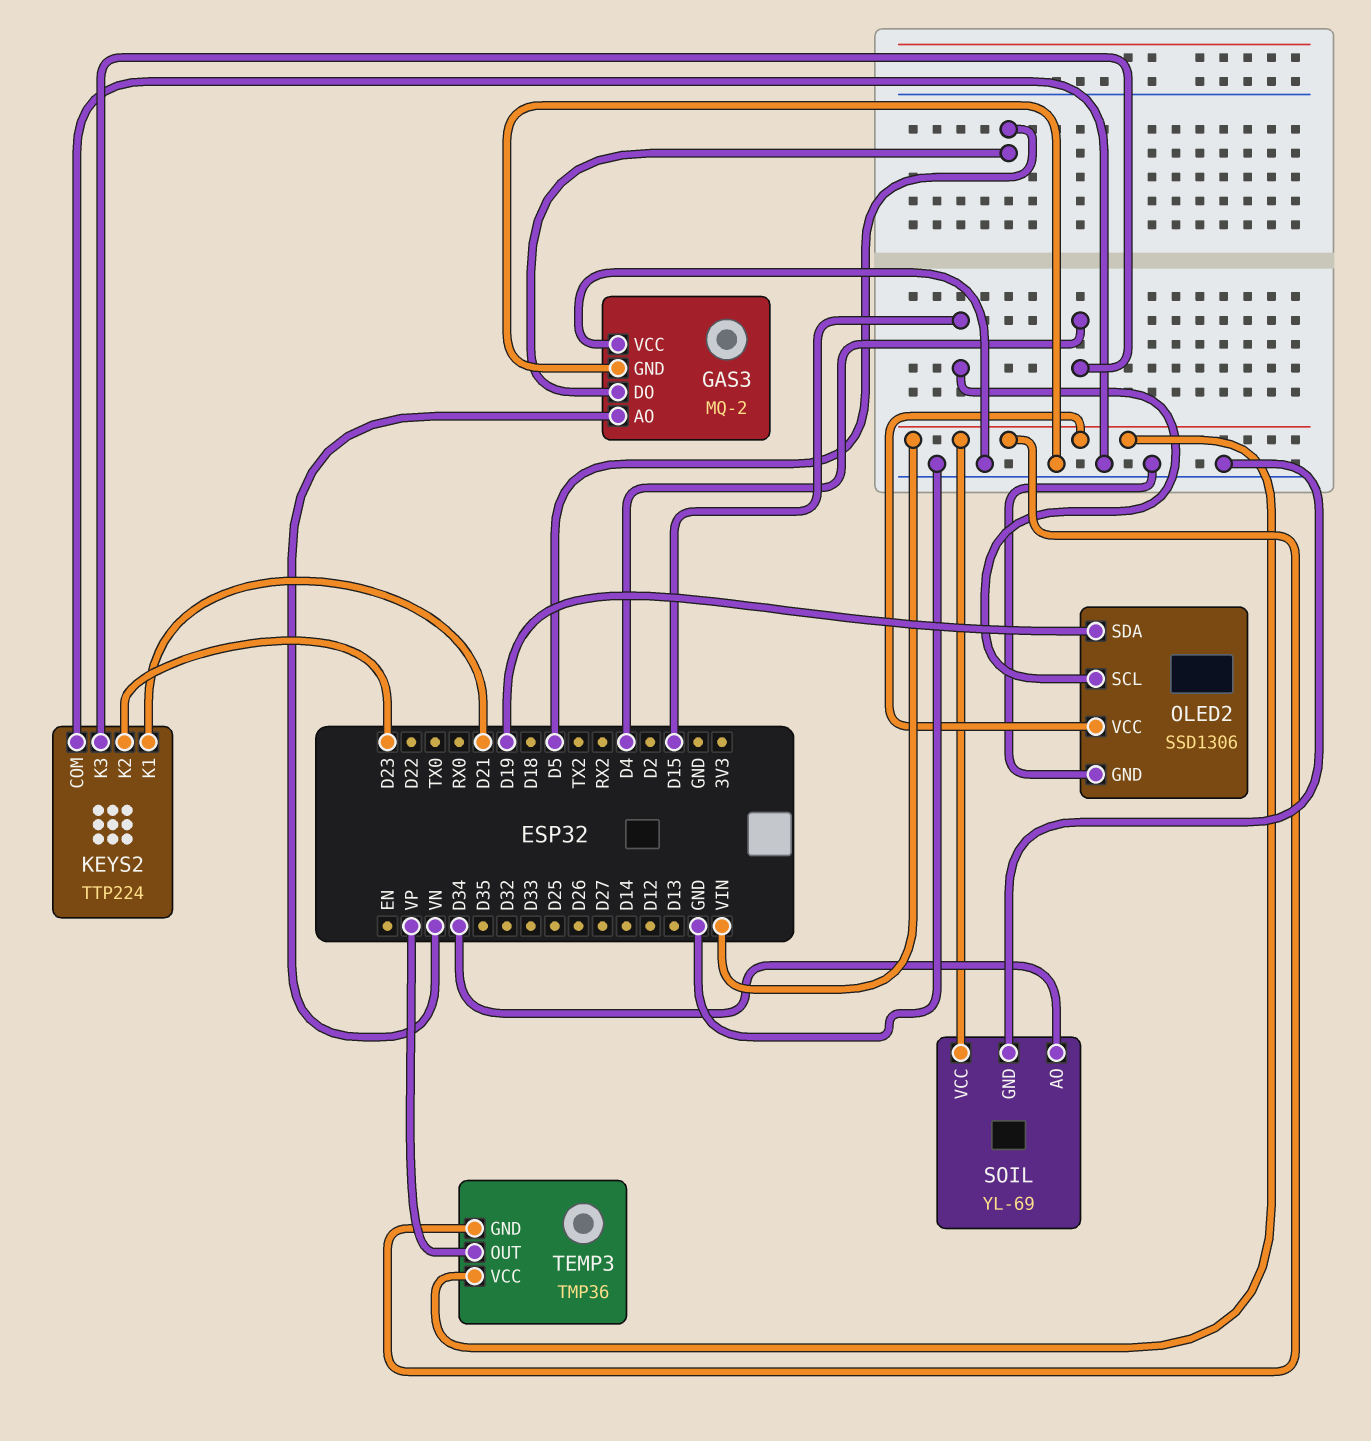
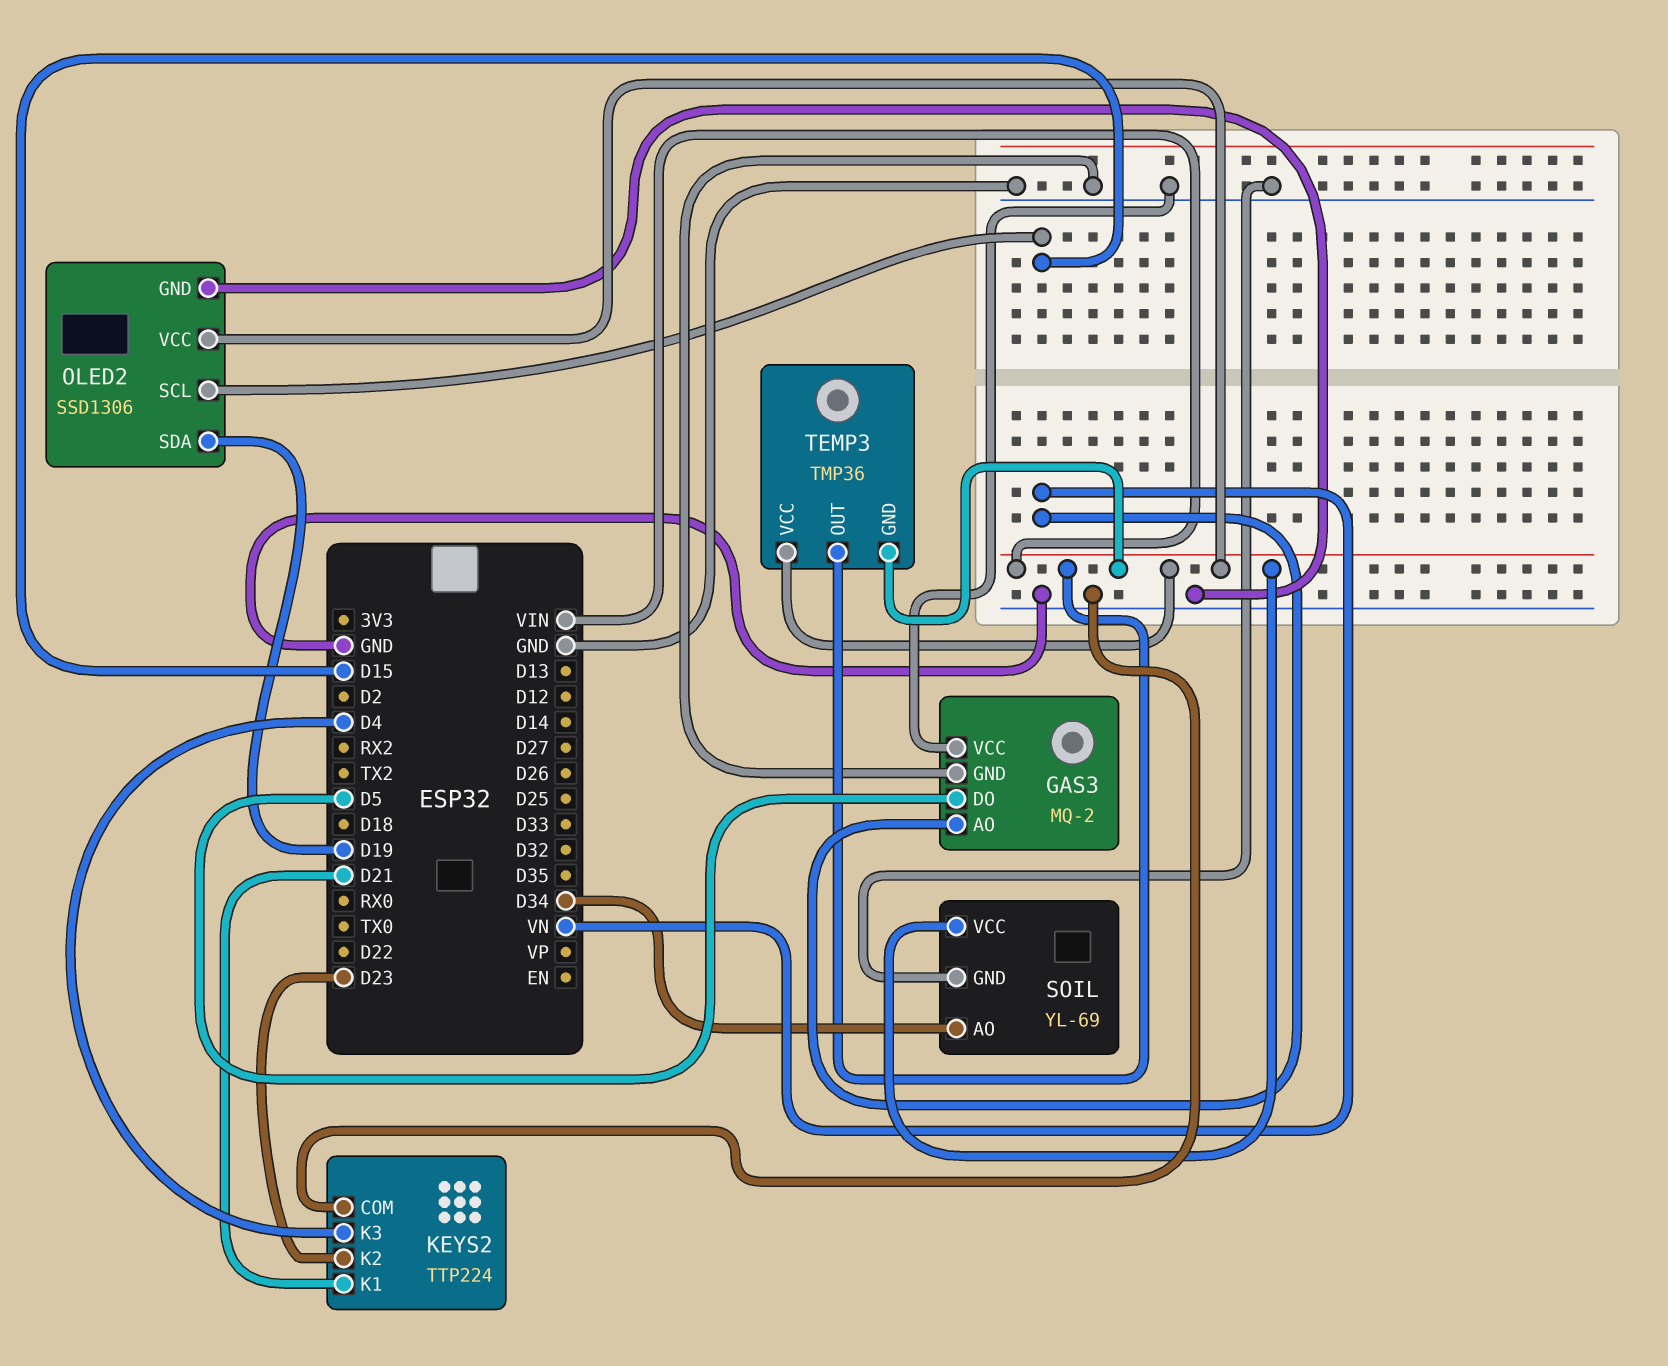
TEMP3 pin OUT: VP -> VIN

